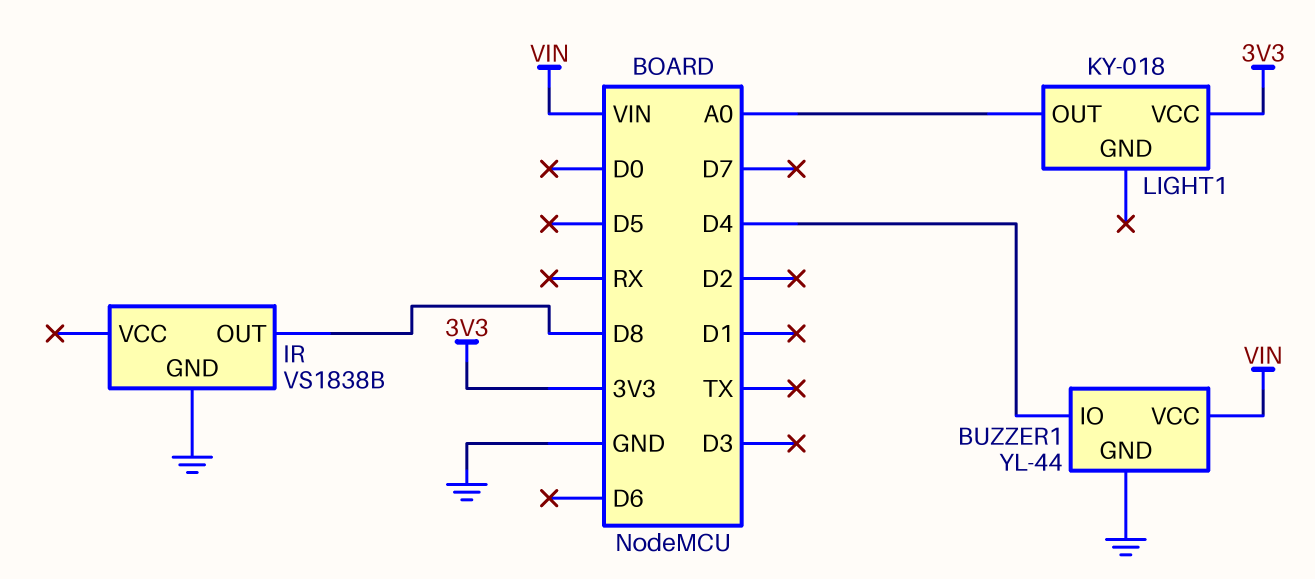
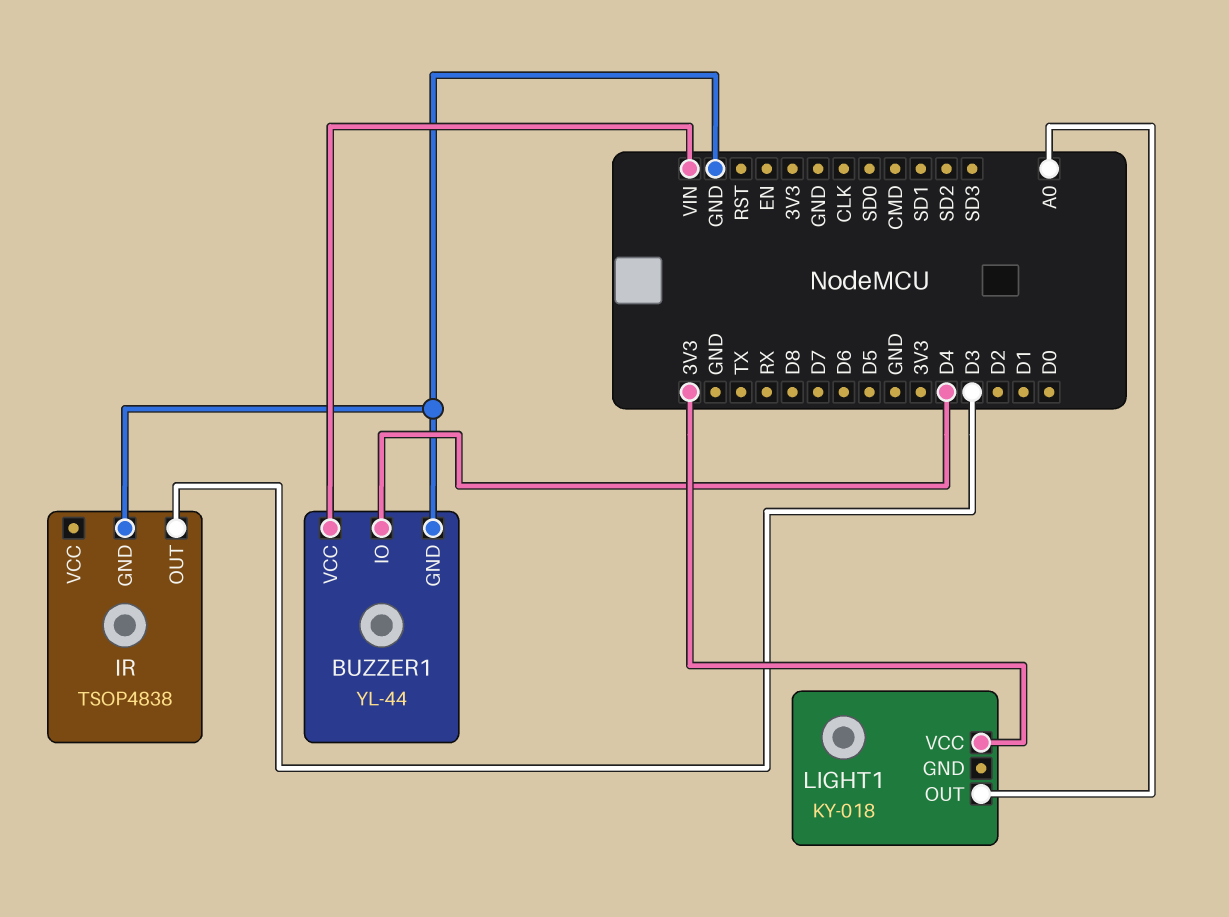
IR: VS1838B -> TSOP4838
IR pin OUT: D8 -> D3

